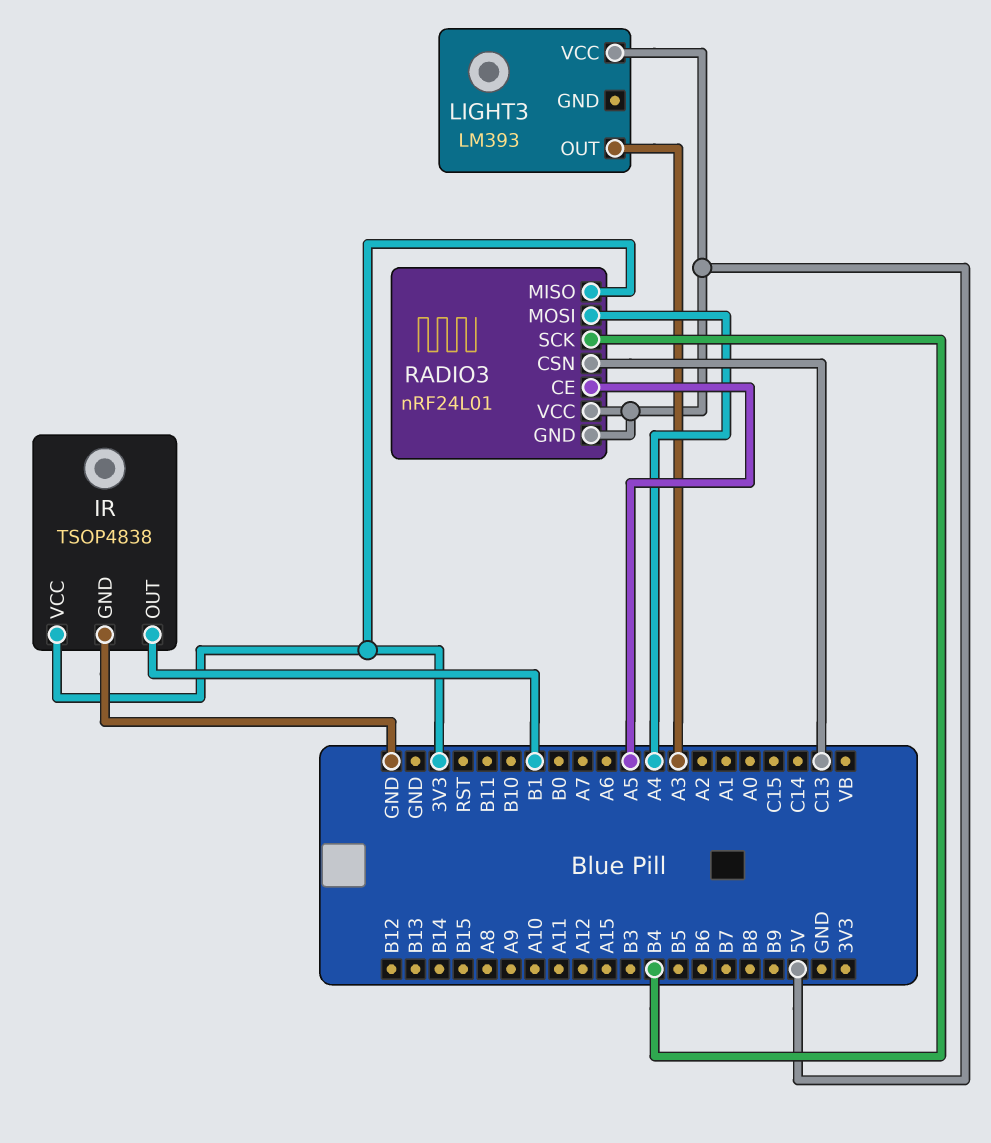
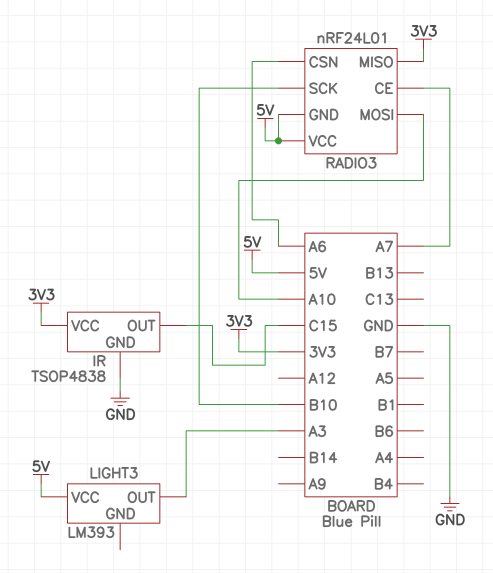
IR pin OUT: B1 -> C15
RADIO3 pin CE: A5 -> A7
RADIO3 pin CSN: C13 -> A6
RADIO3 pin MOSI: A4 -> A10
RADIO3 pin SCK: B4 -> B10

